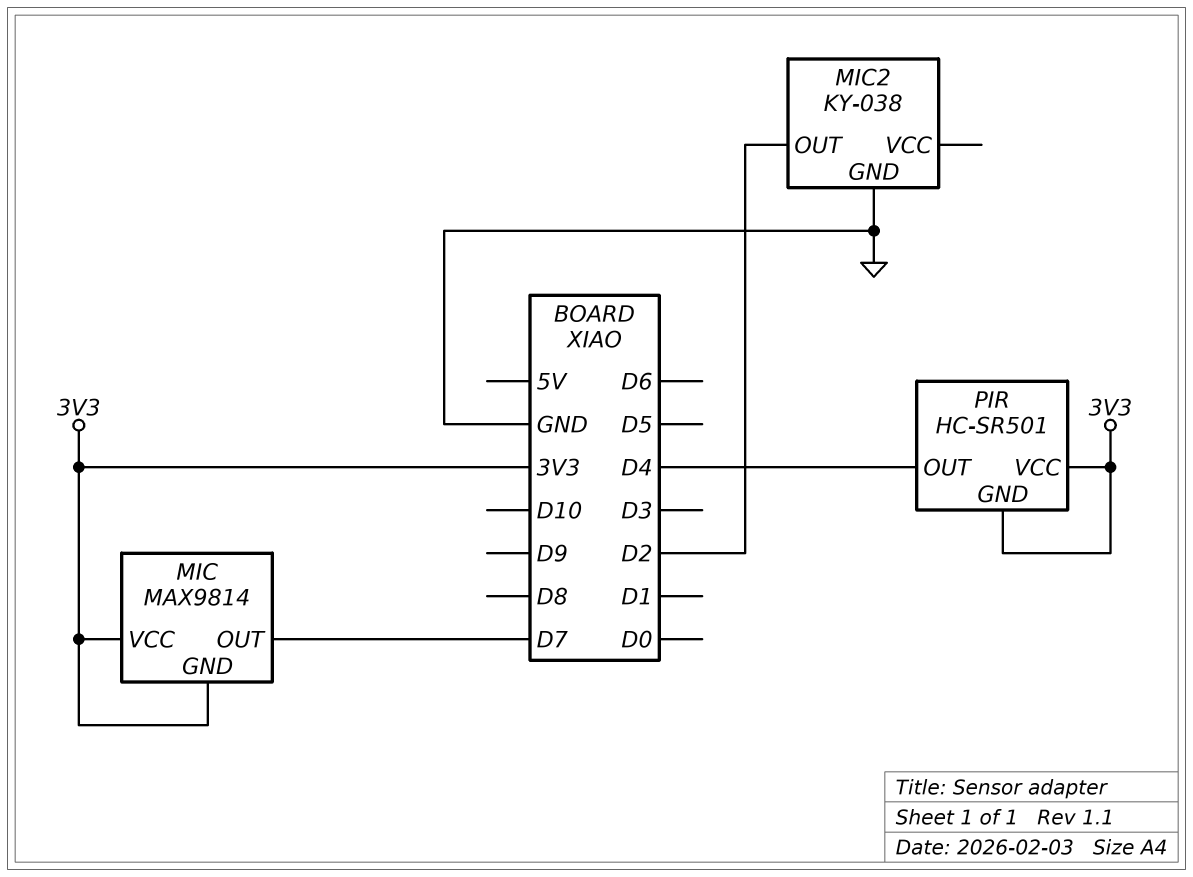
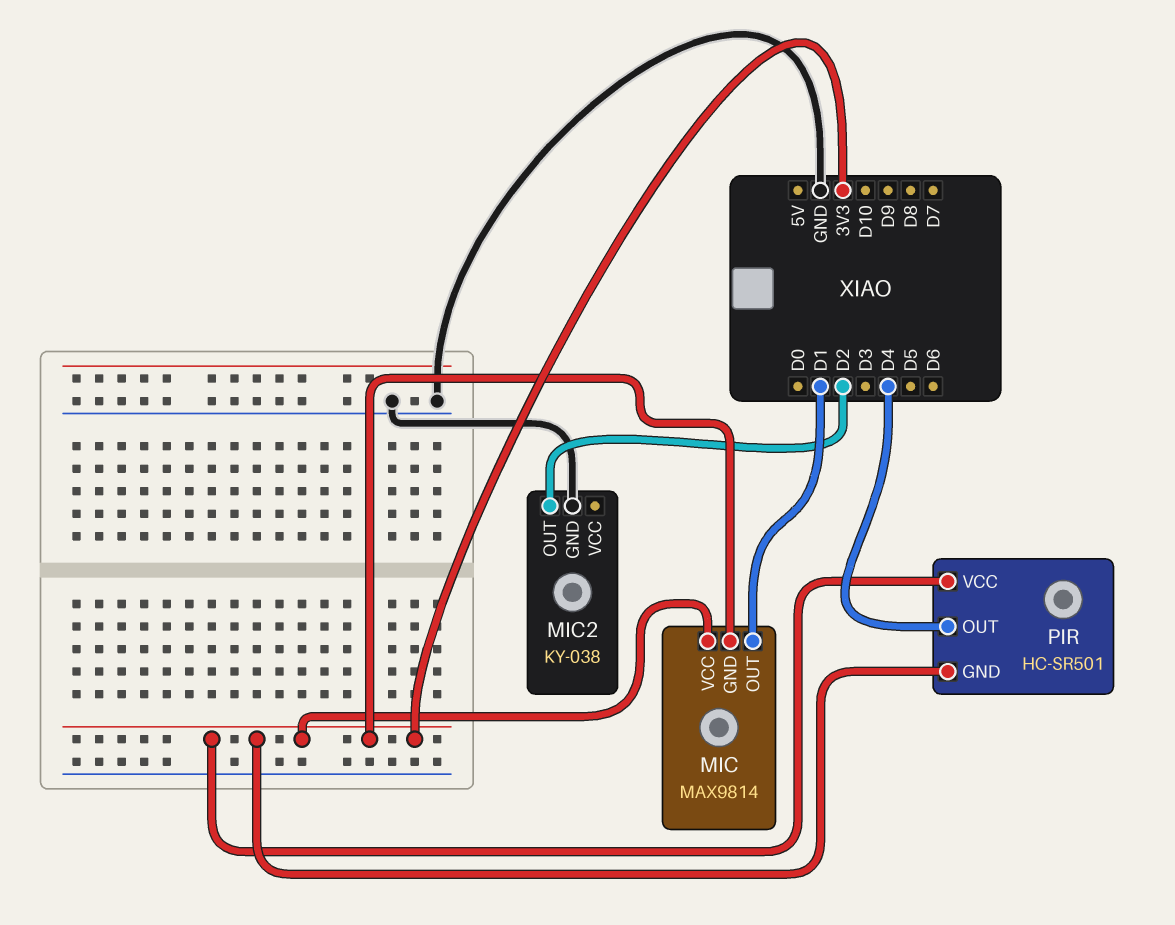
MIC pin OUT: D7 -> D1

